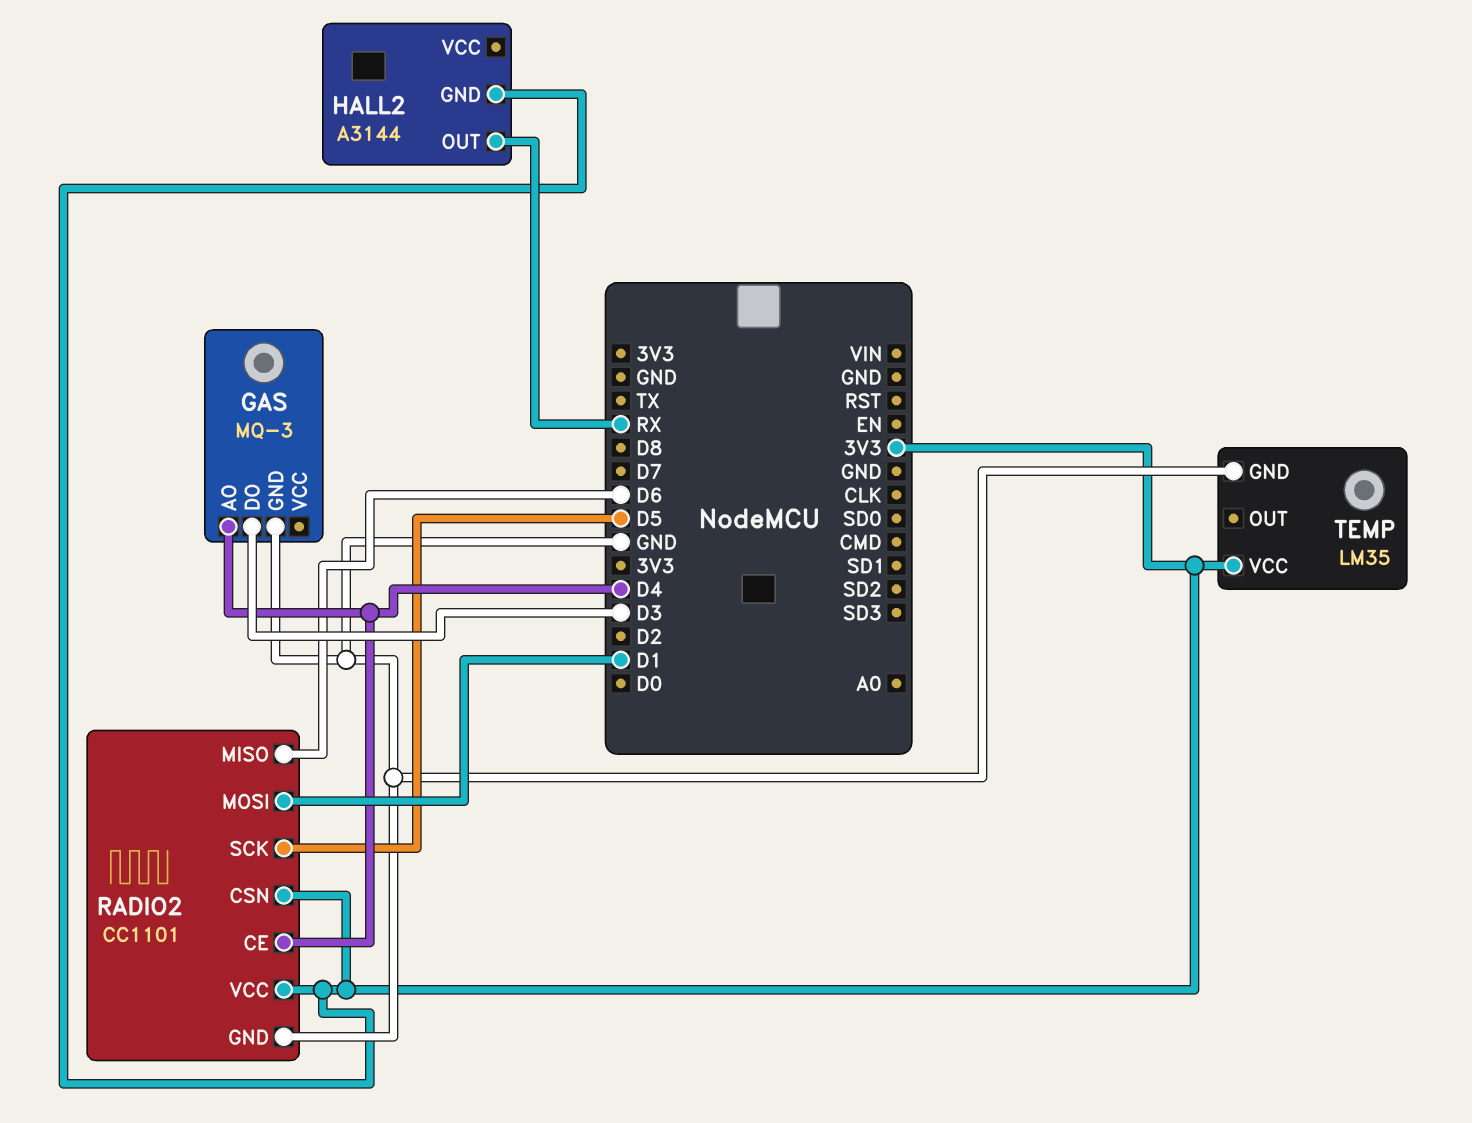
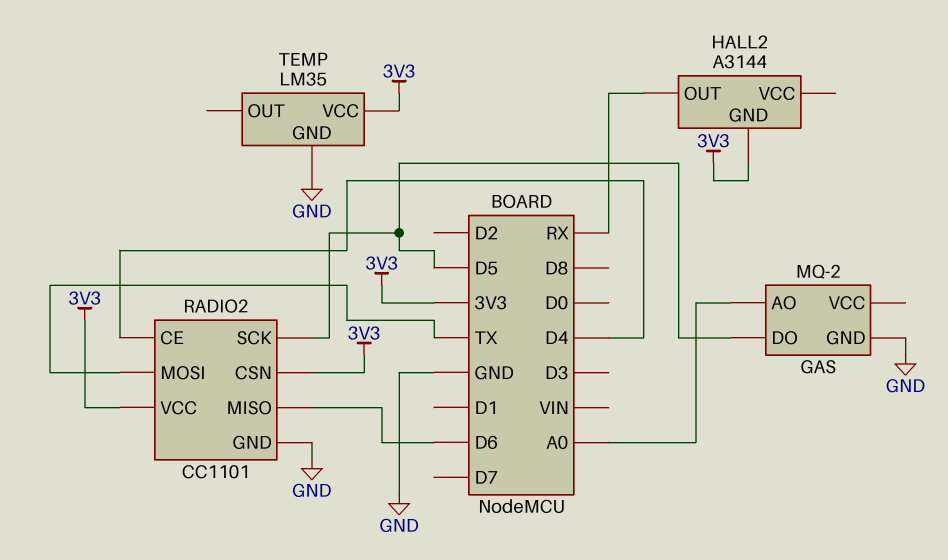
GAS: MQ-3 -> MQ-2
GAS pin AO: D4 -> A0
GAS pin DO: D3 -> D5
RADIO2 pin MOSI: D1 -> TX

